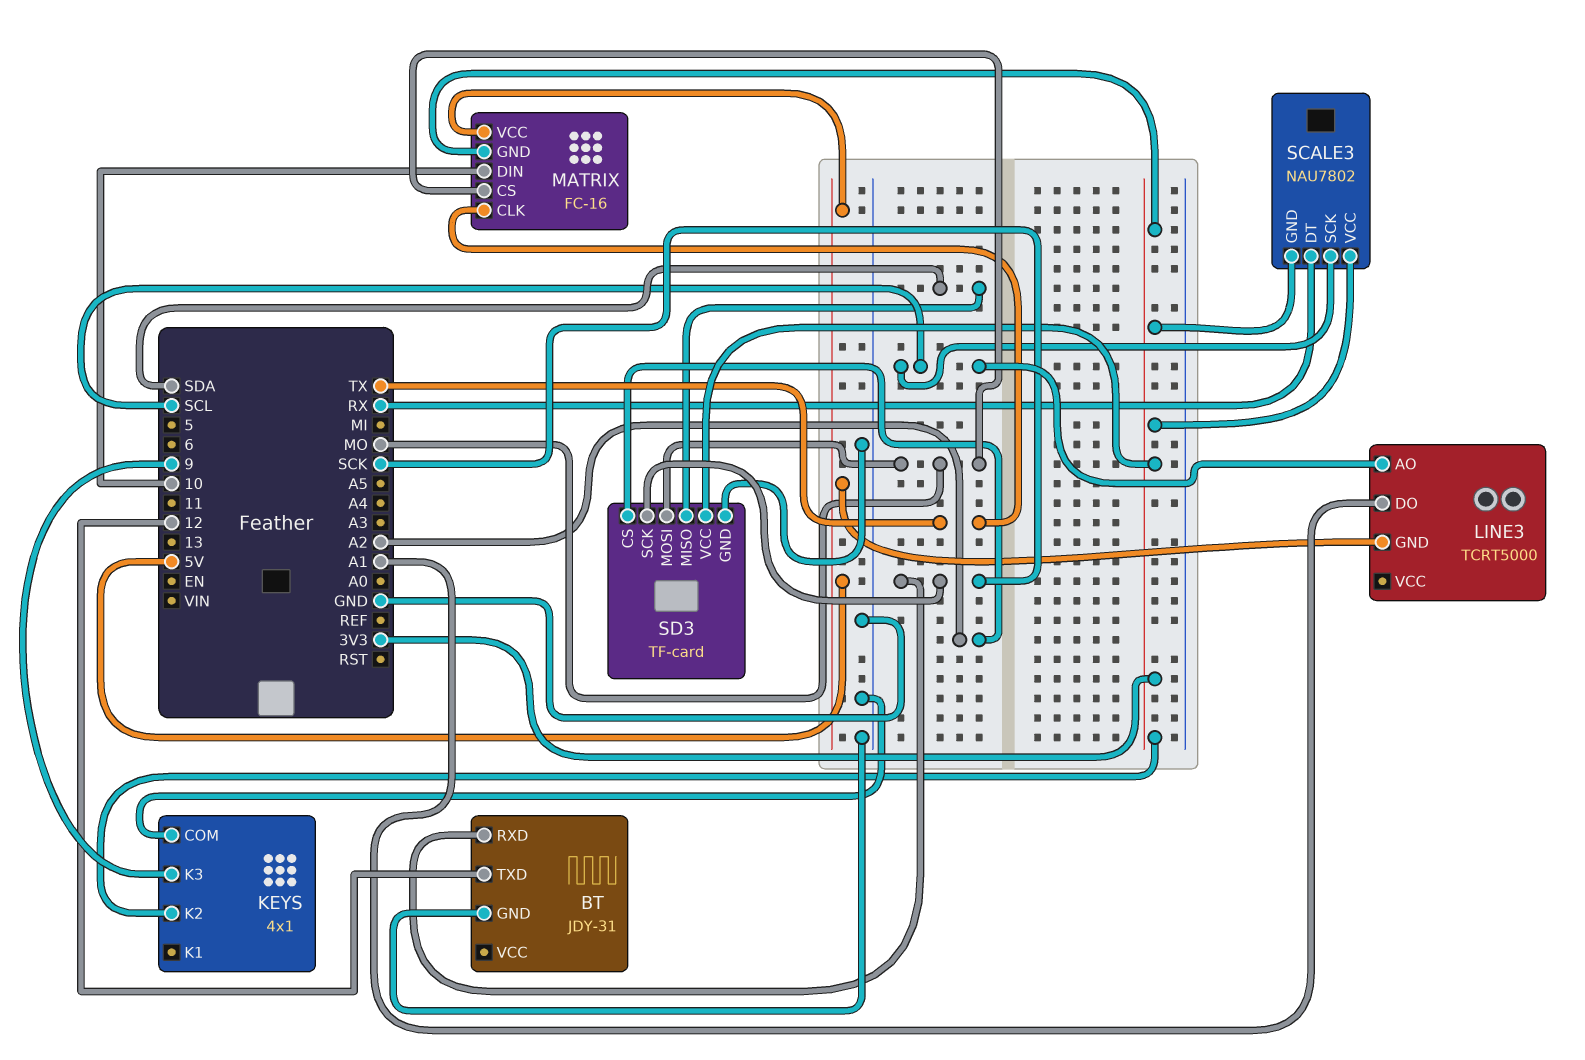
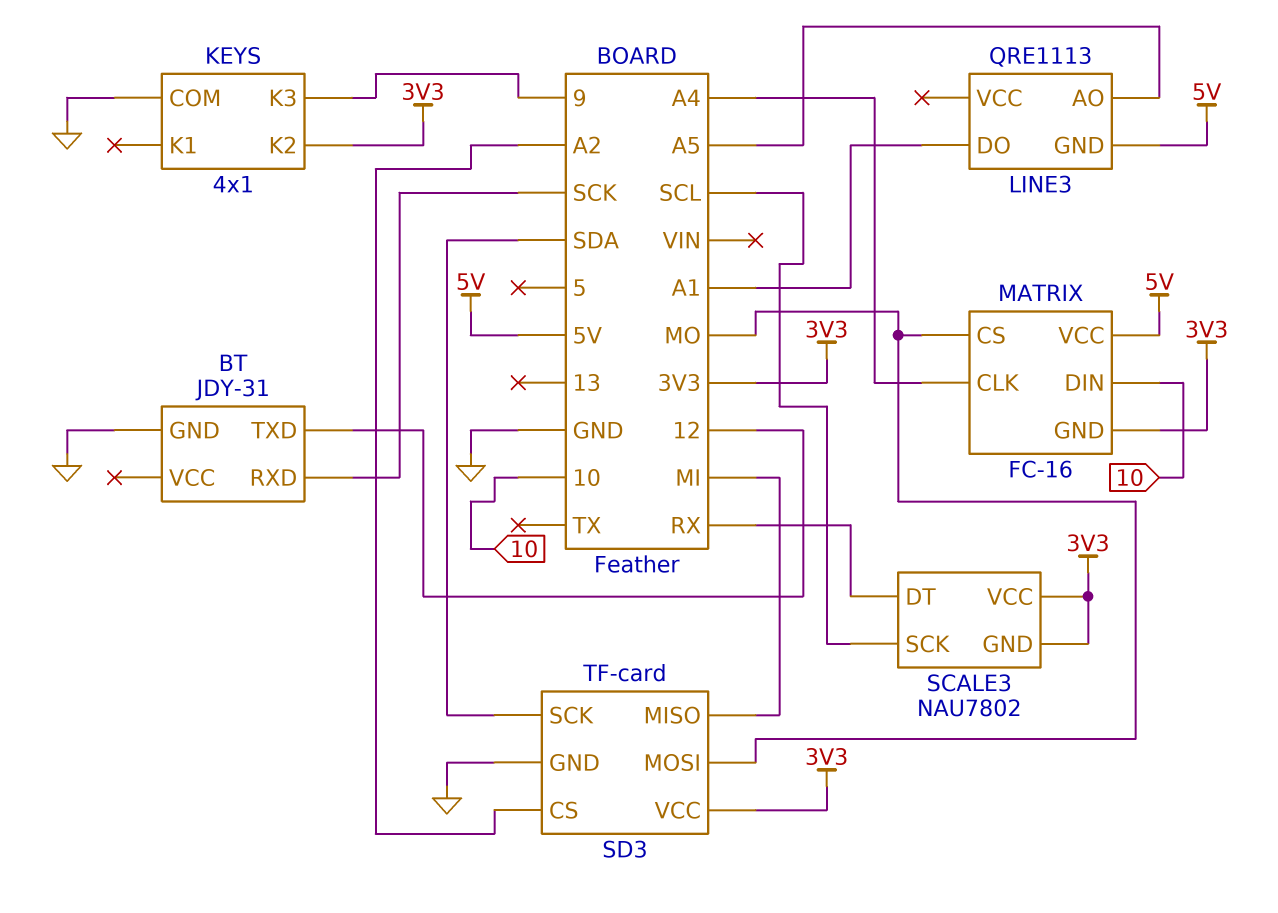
LINE3: TCRT5000 -> QRE1113
LINE3 pin AO: SCL -> A5
MATRIX pin CLK: TX -> A4
SD3 pin MISO: SDA -> MI
SD3 pin SCK: SCK -> SDA

